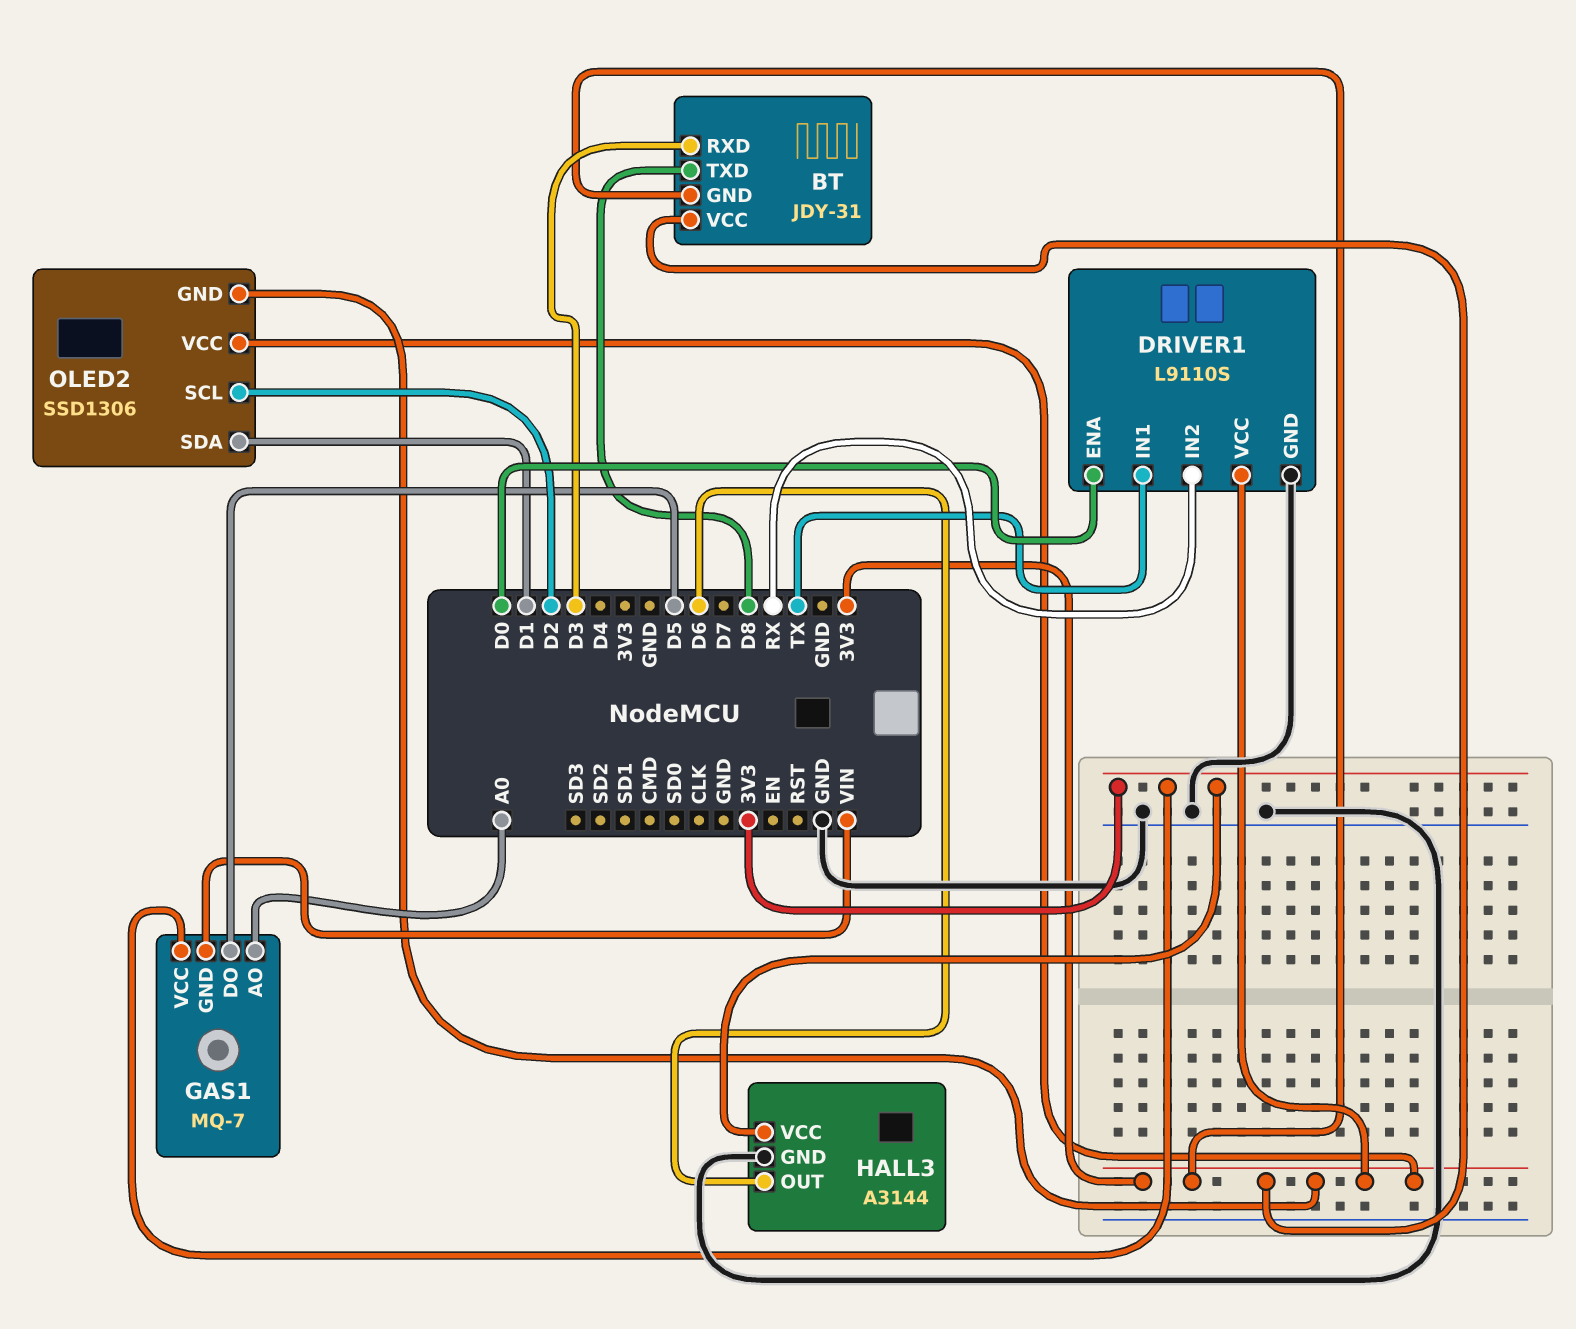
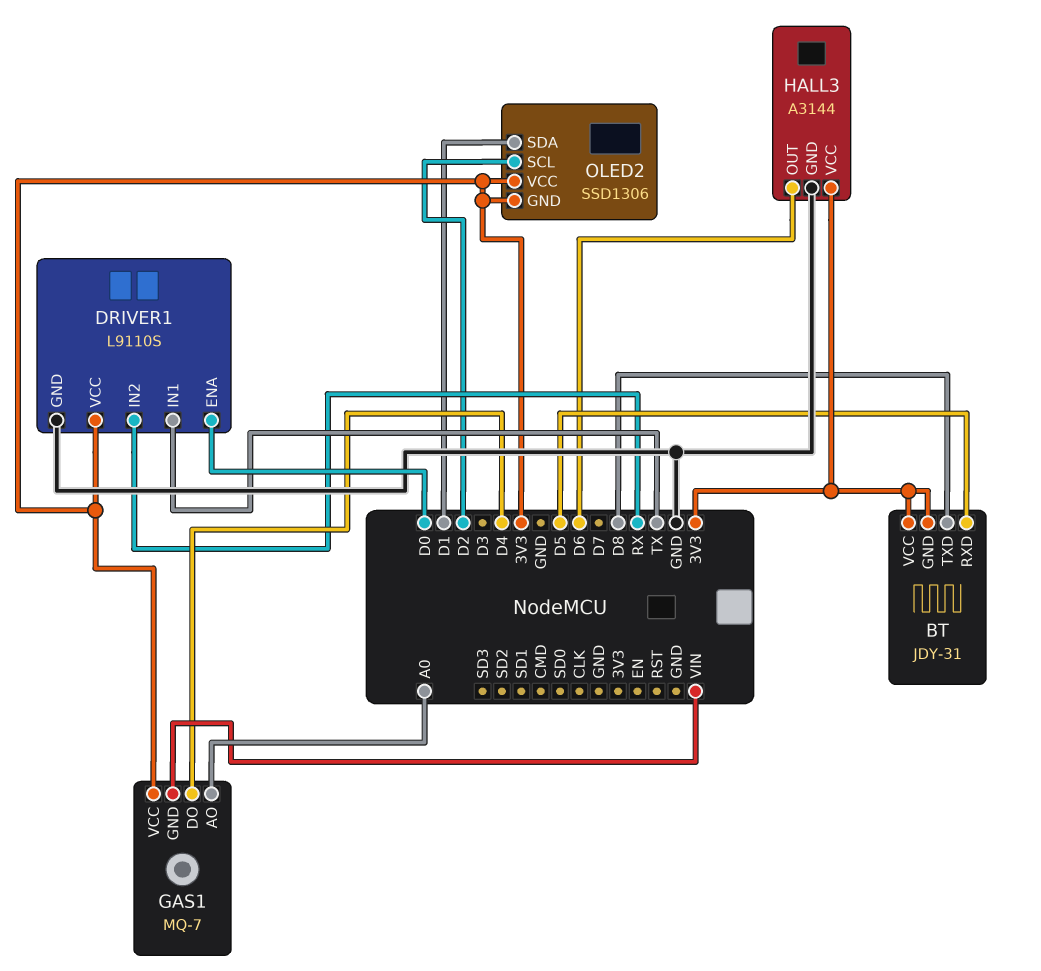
BT pin RXD: D3 -> D5
GAS1 pin DO: D5 -> D4

